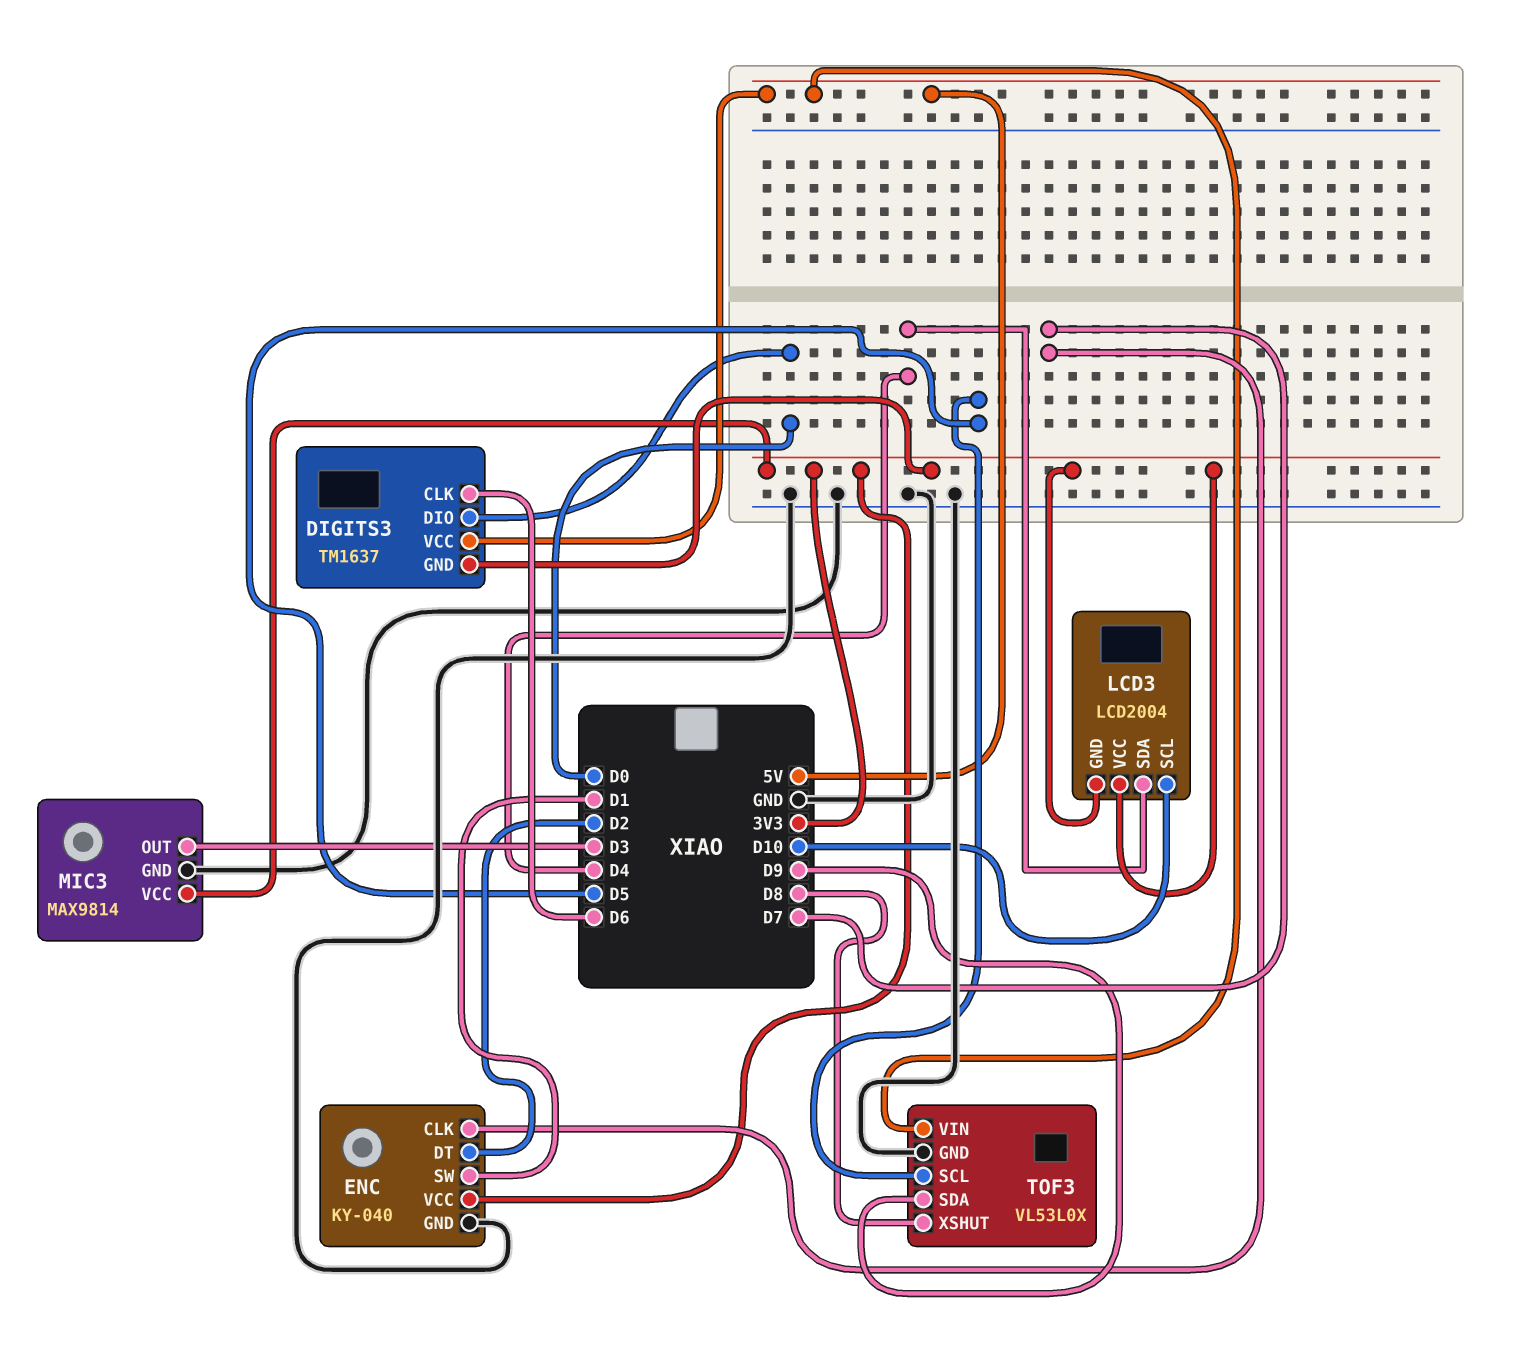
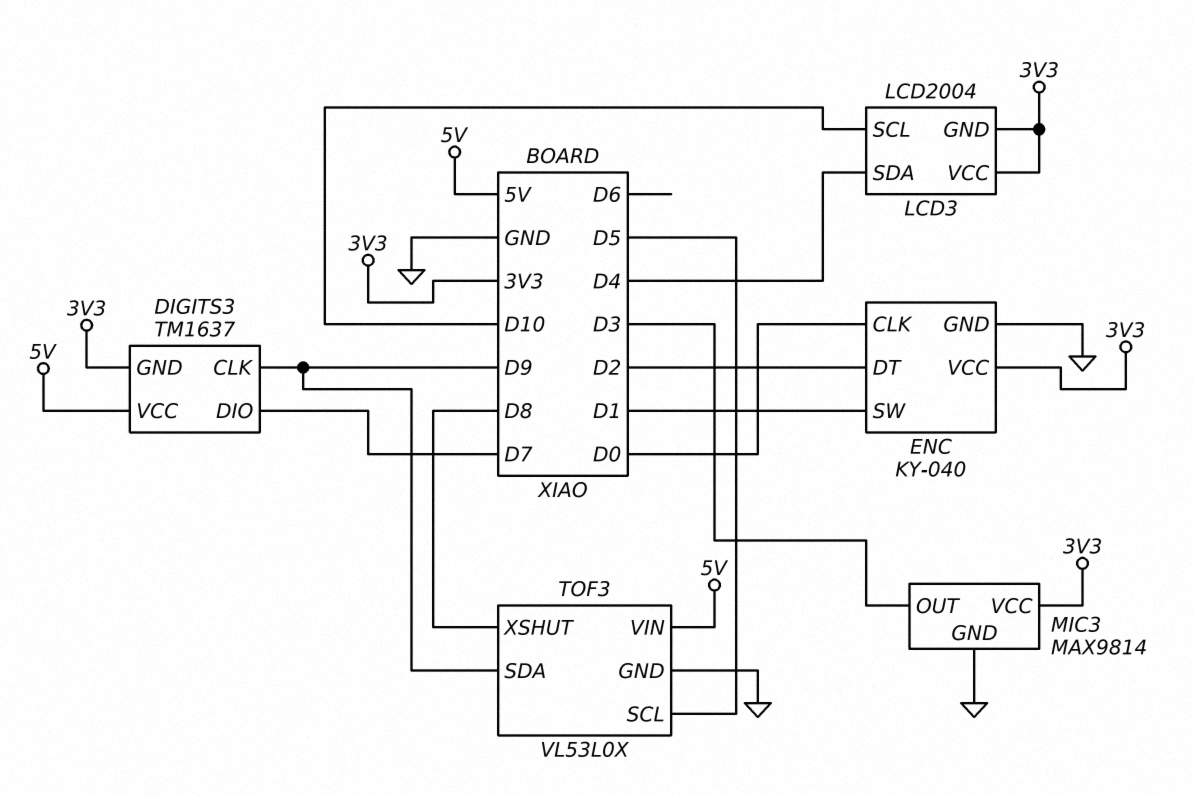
DIGITS3 pin CLK: D6 -> D9
DIGITS3 pin DIO: D0 -> D7
ENC pin CLK: D7 -> D0

